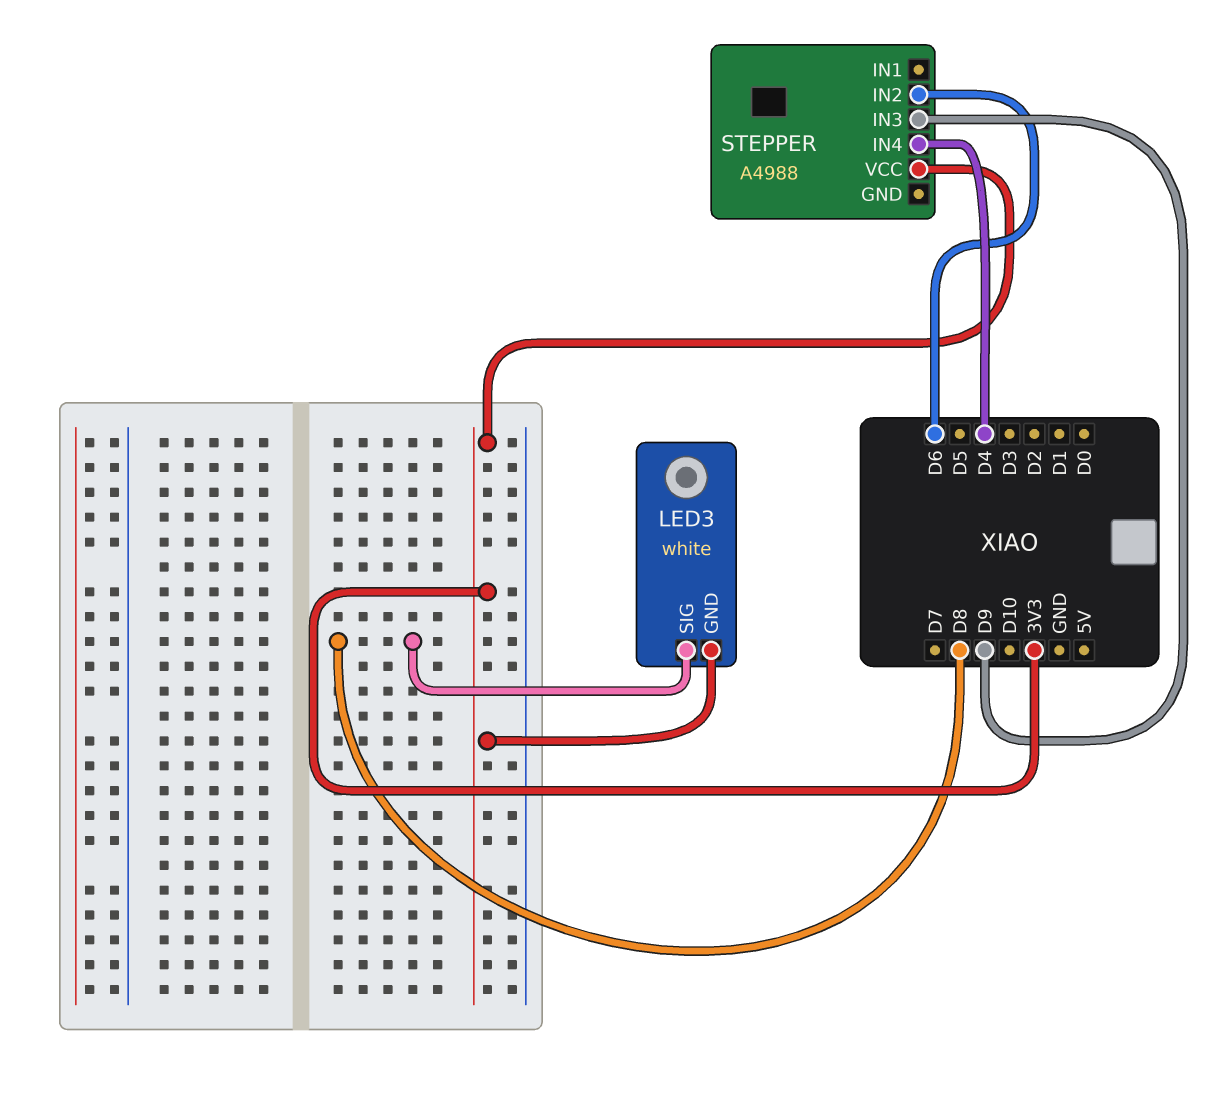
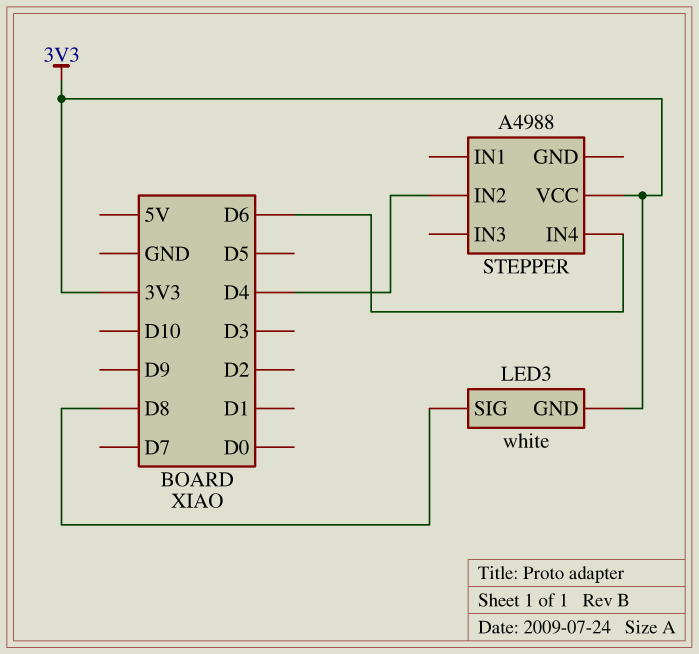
STEPPER pin IN2: D6 -> D4
STEPPER pin IN3: D9 -> none
STEPPER pin IN4: D4 -> D6

